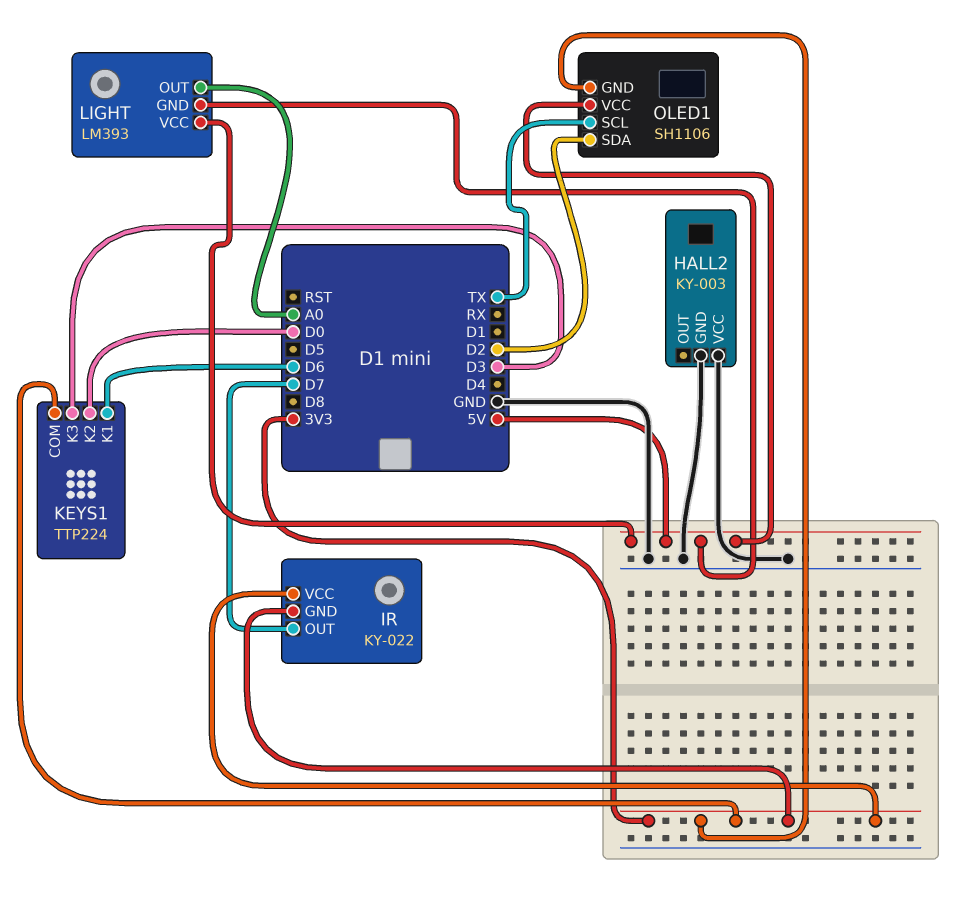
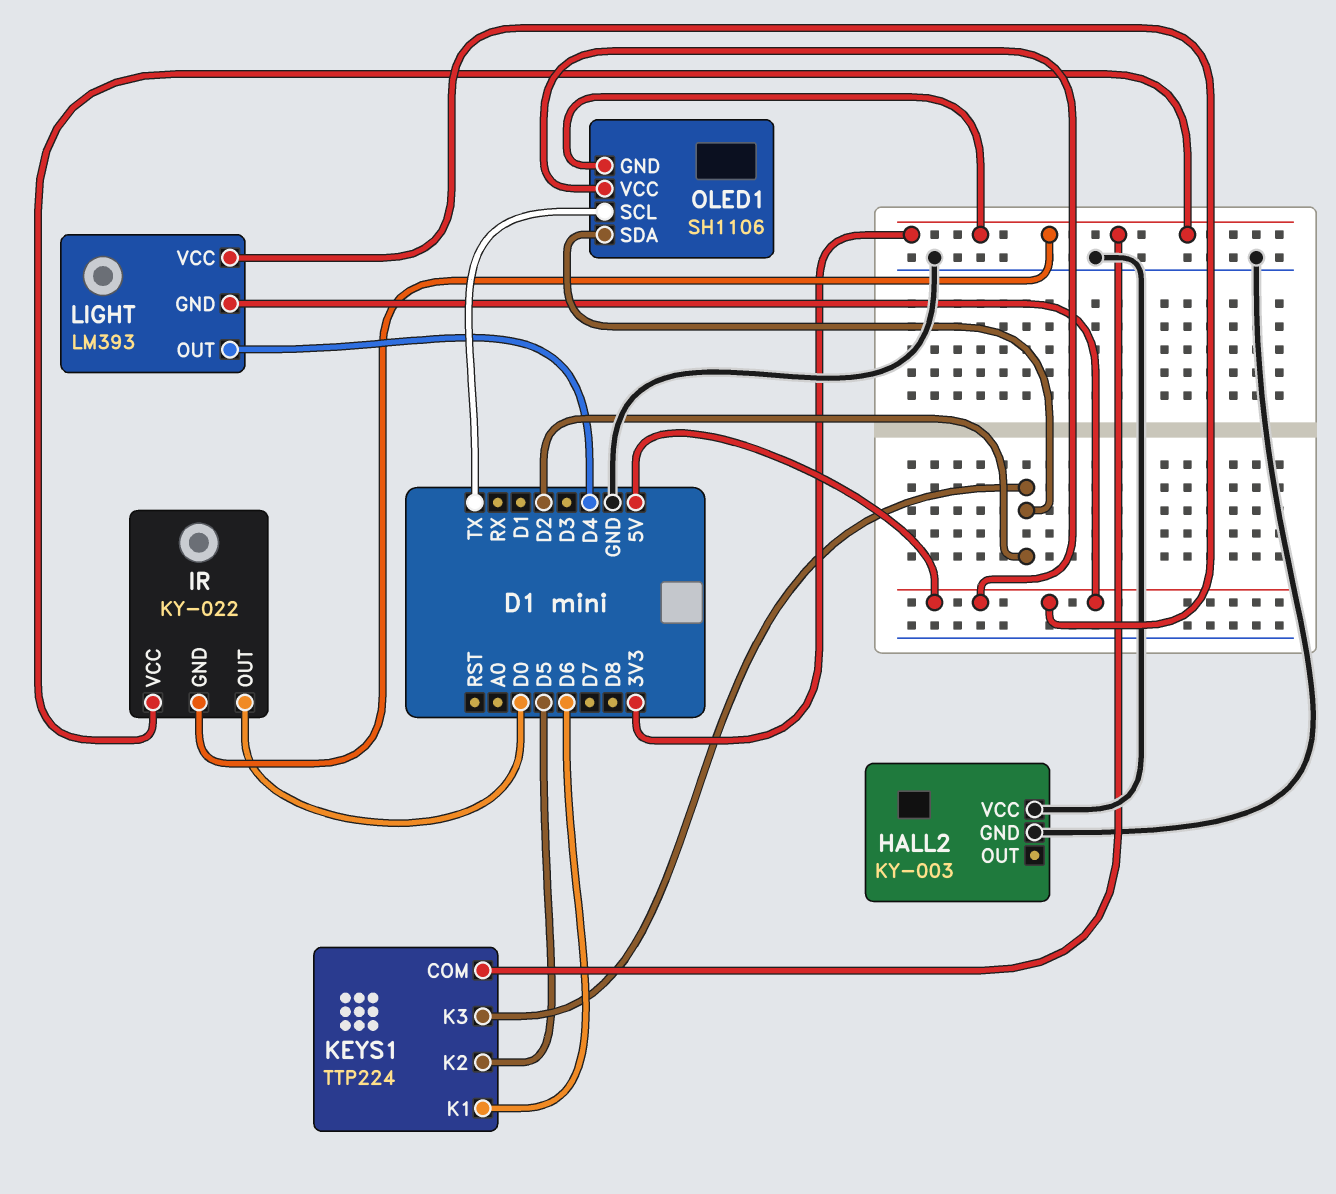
IR pin OUT: D7 -> D0
KEYS1 pin K2: D0 -> D5
KEYS1 pin K3: D3 -> D2
LIGHT pin OUT: A0 -> D4

